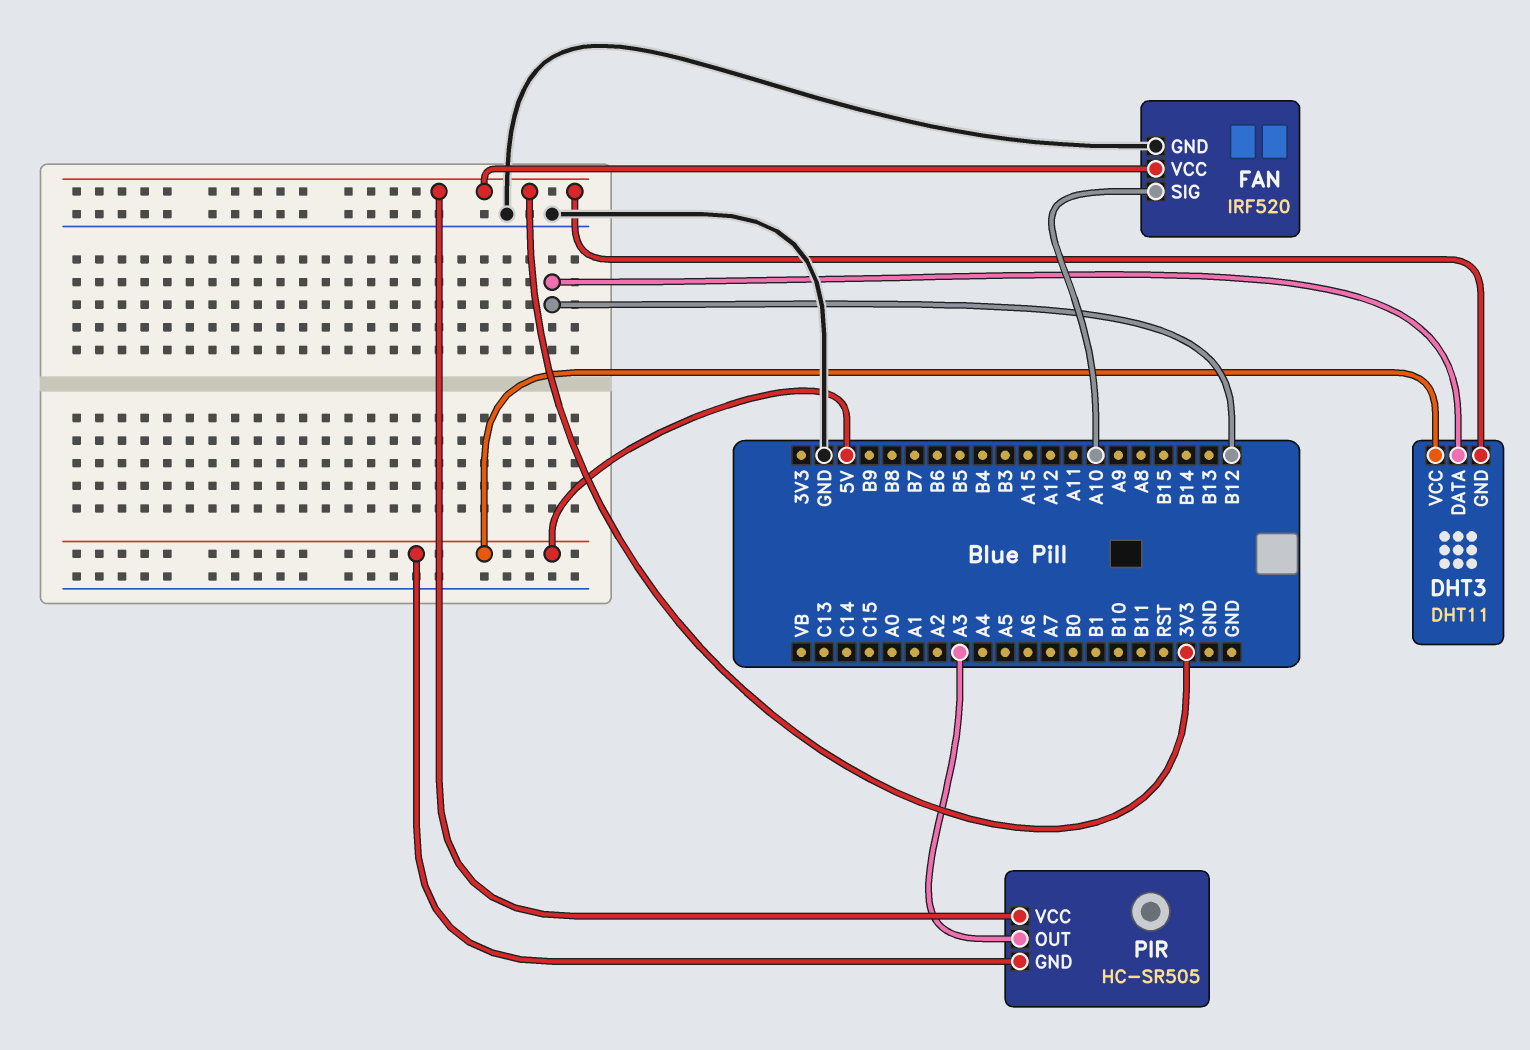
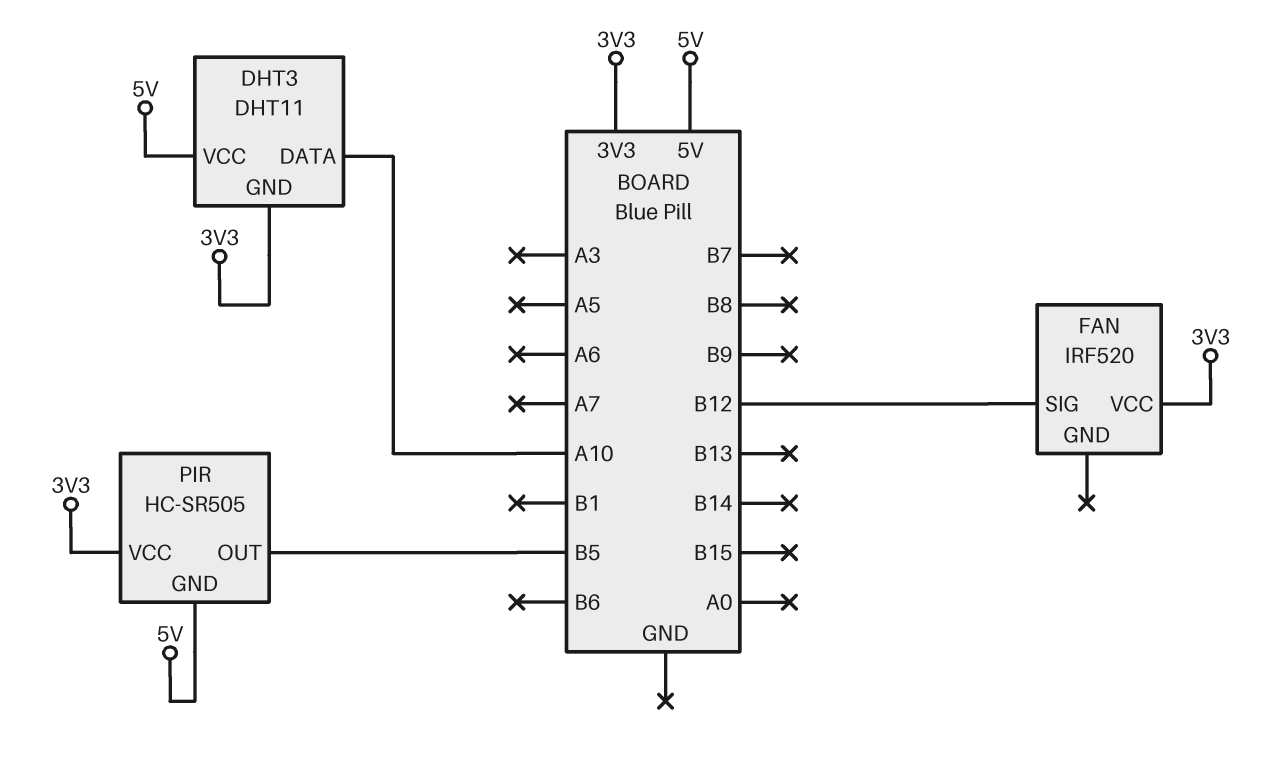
DHT3 pin DATA: B12 -> A10
FAN pin GND: GND -> none
FAN pin SIG: A10 -> B12
PIR pin OUT: A3 -> B5

